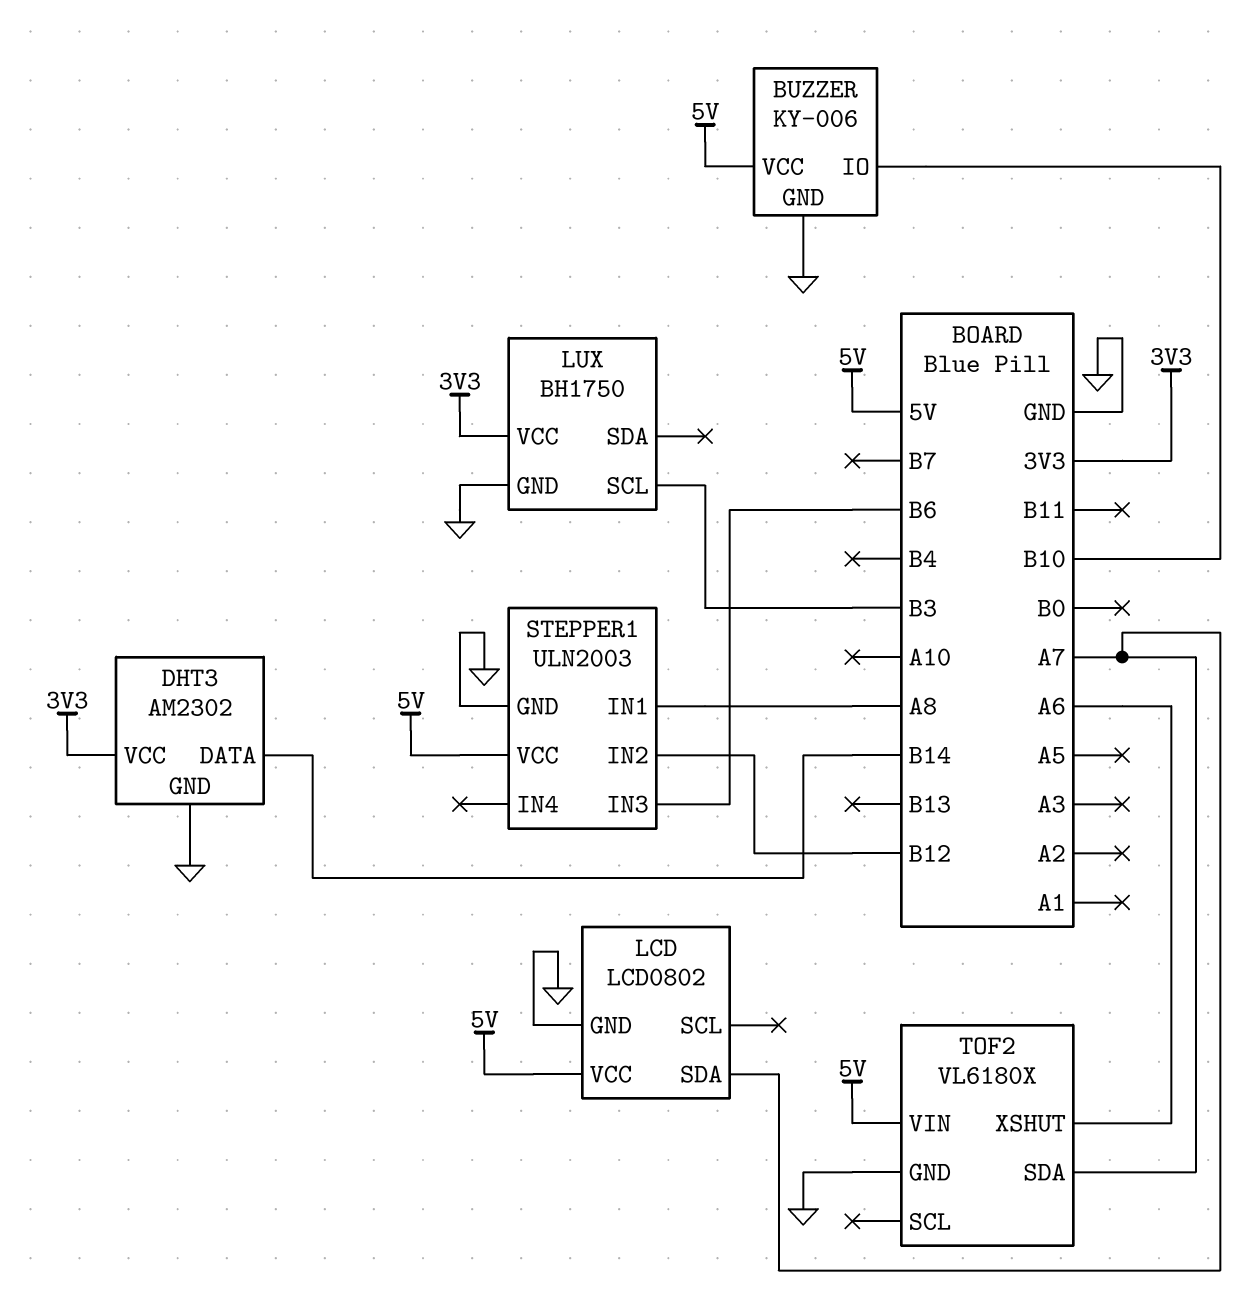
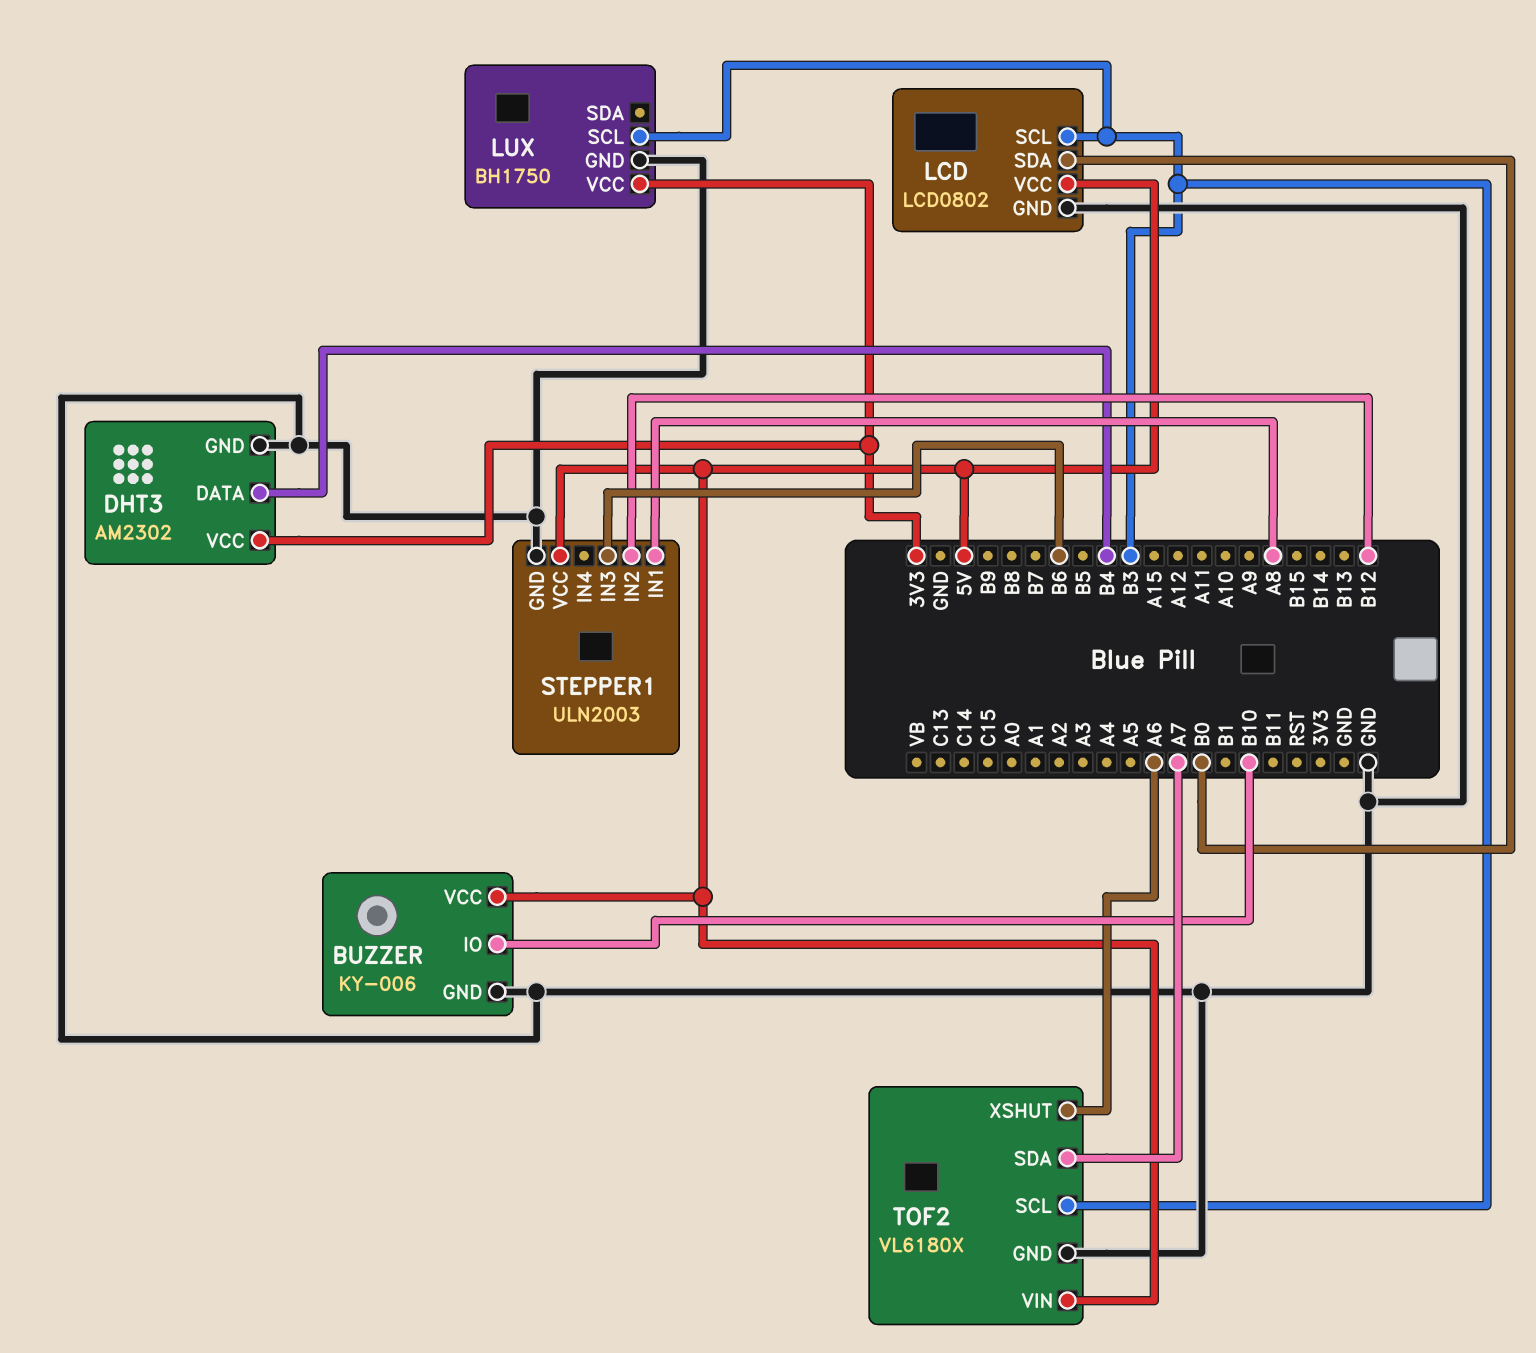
DHT3 pin DATA: B14 -> B4
LCD pin SCL: none -> B3
LCD pin SDA: A7 -> B0
TOF2 pin SCL: none -> B3

